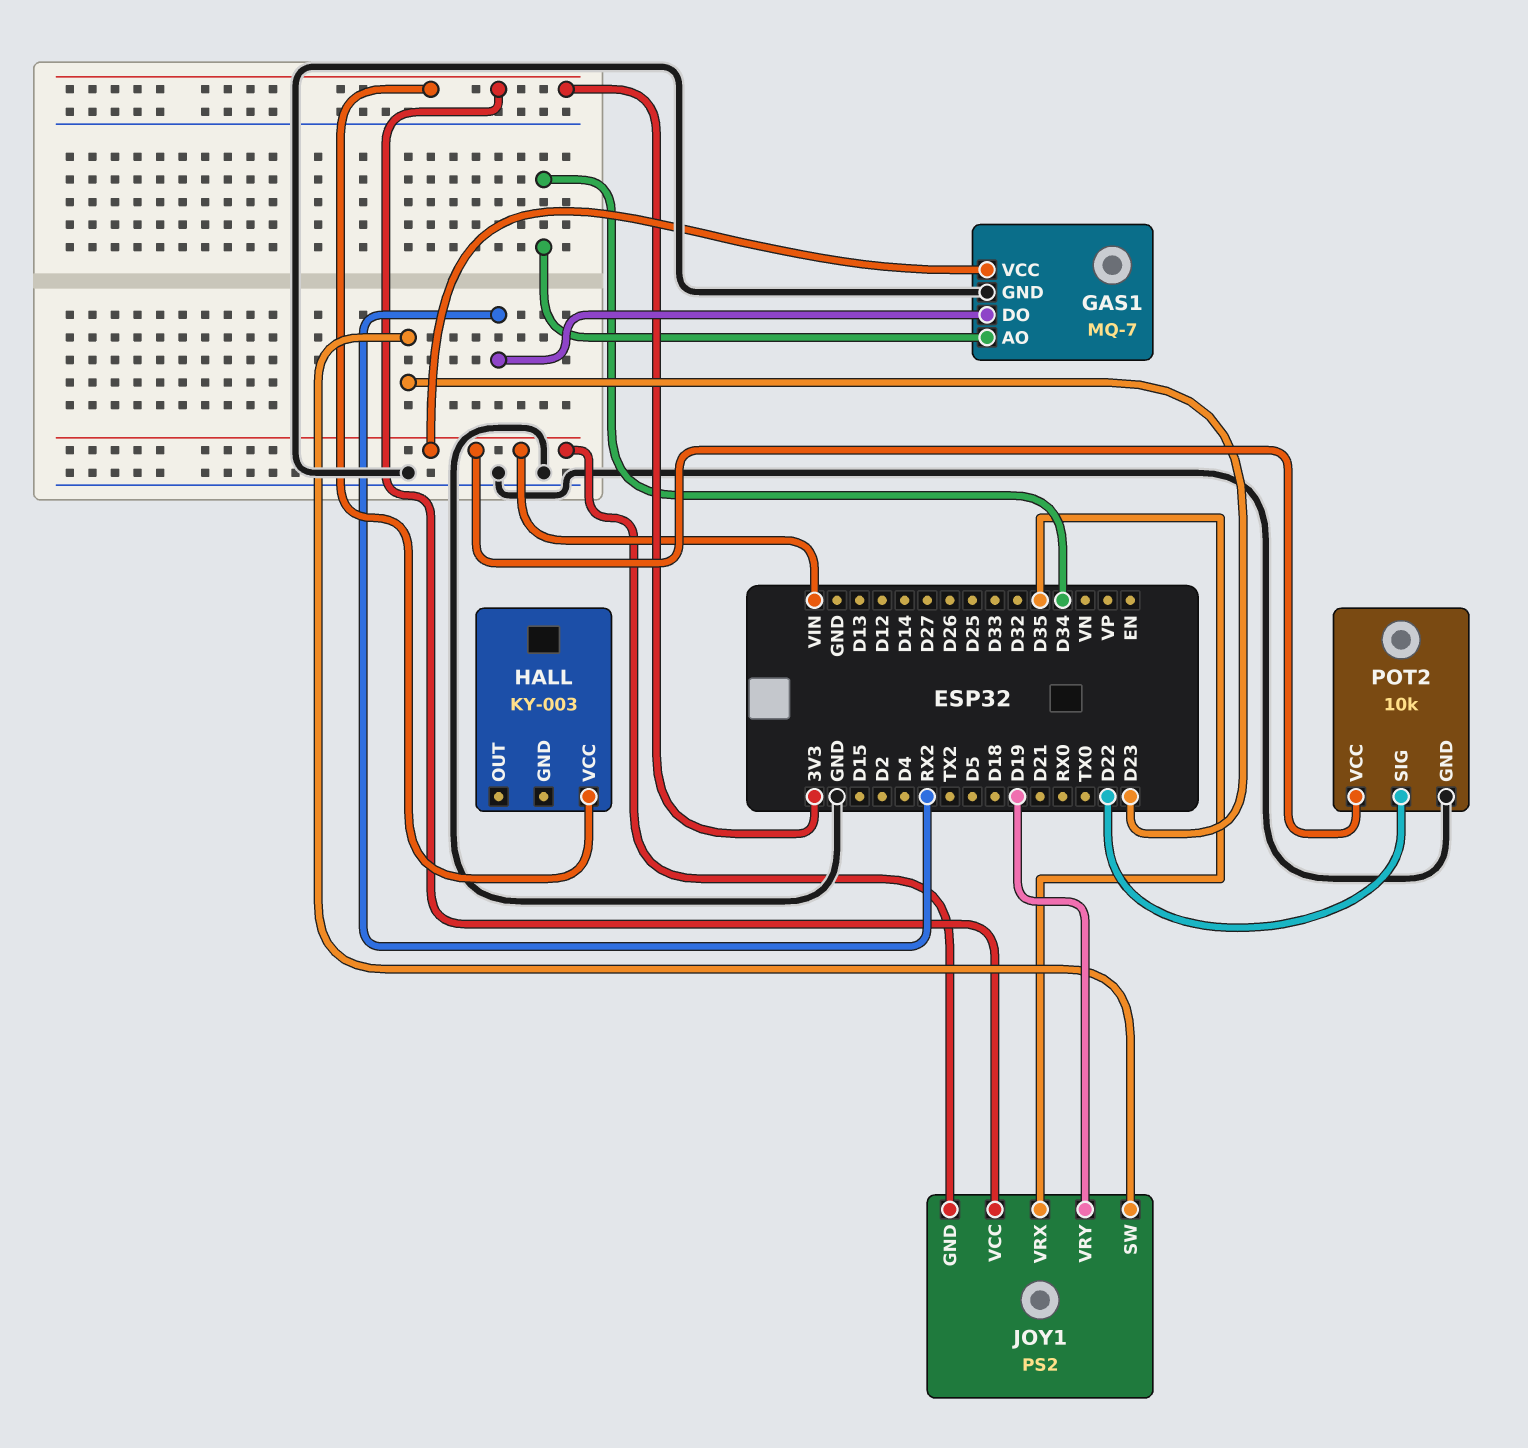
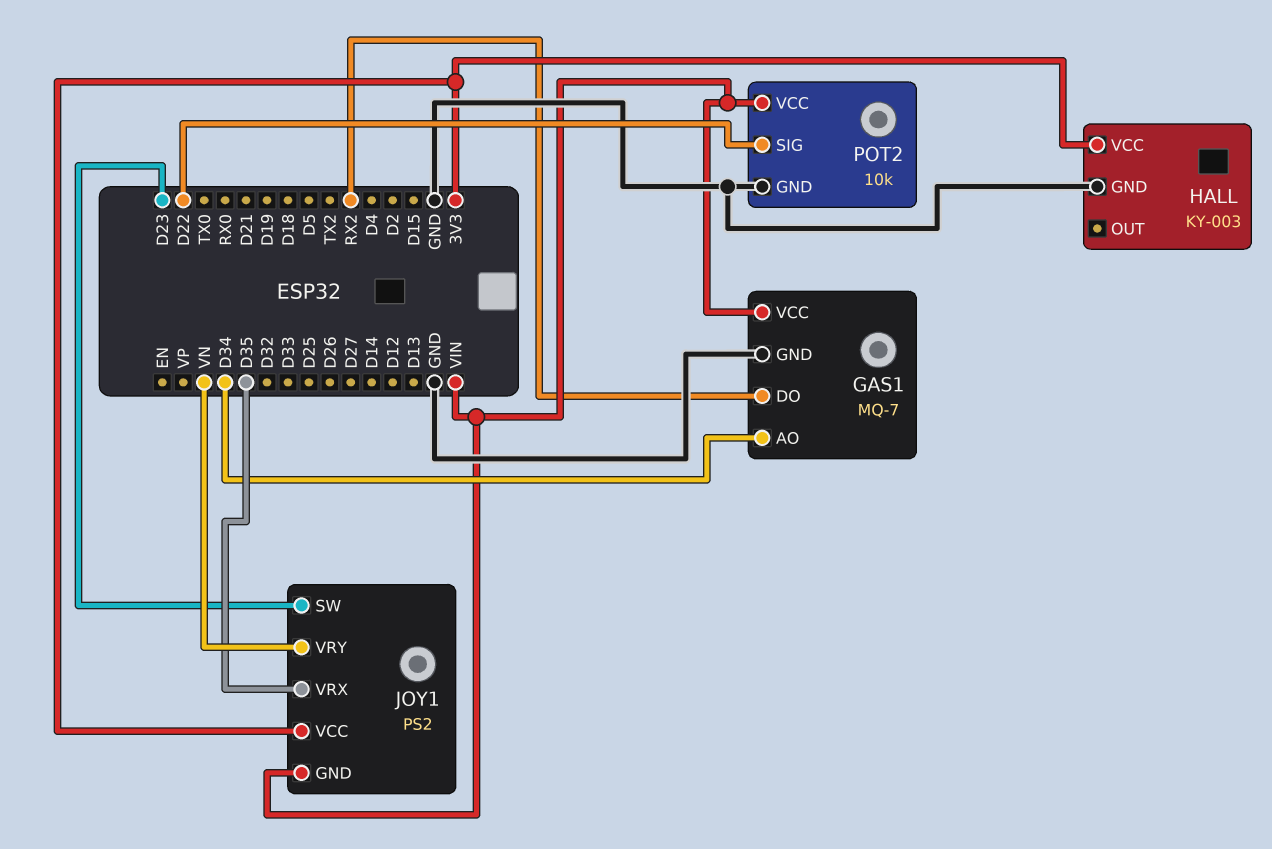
HALL pin GND: none -> GND
JOY1 pin VRY: D19 -> VN

